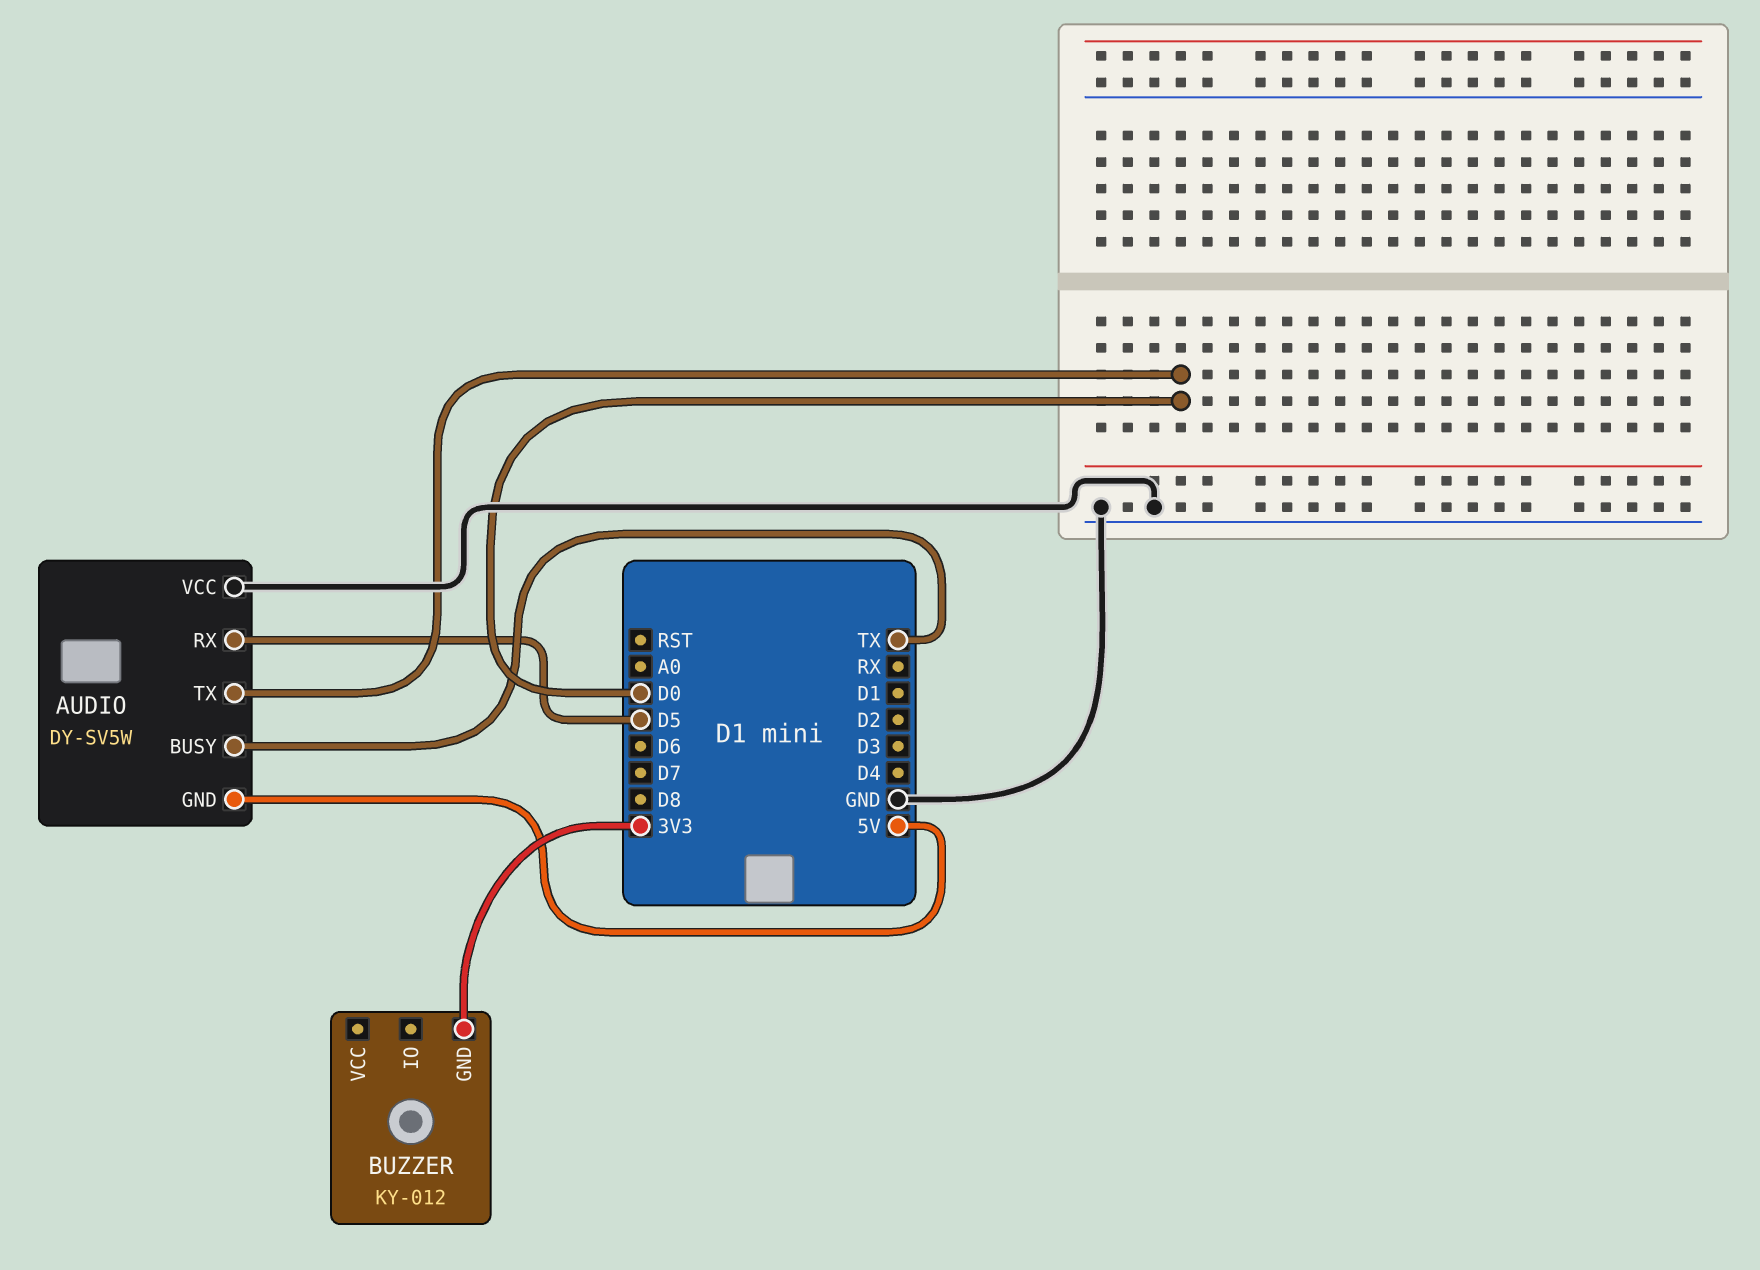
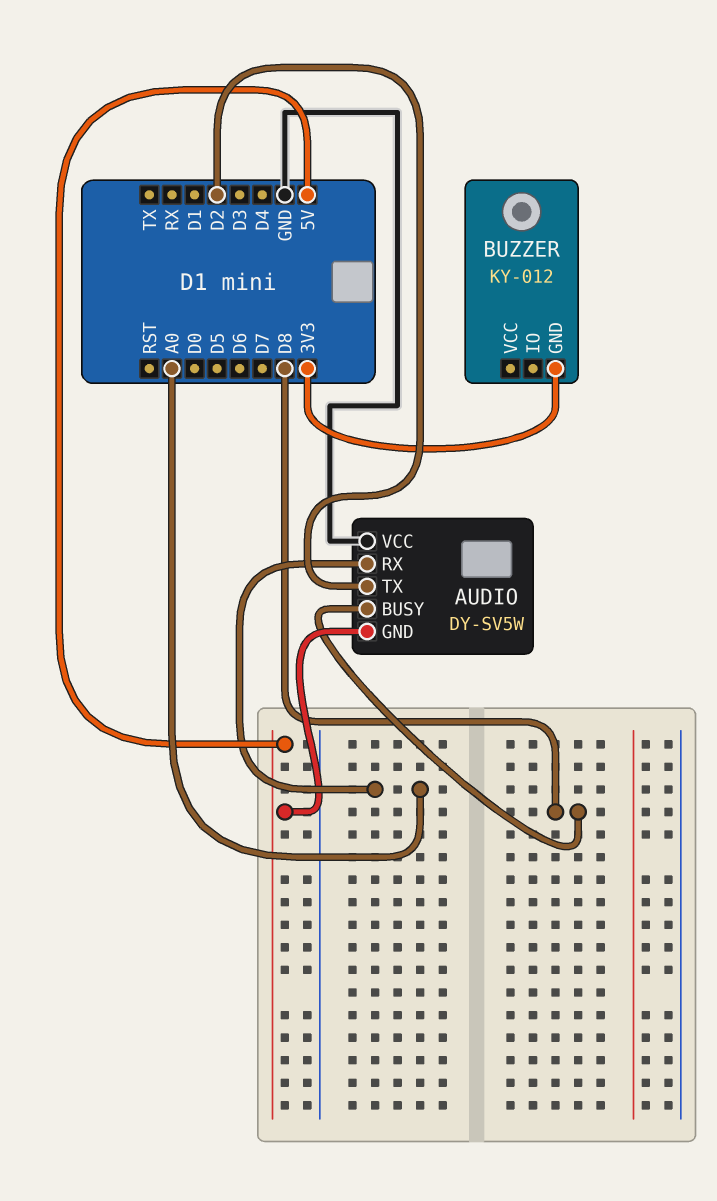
AUDIO pin BUSY: TX -> D8
AUDIO pin RX: D5 -> A0
AUDIO pin TX: D0 -> D2

